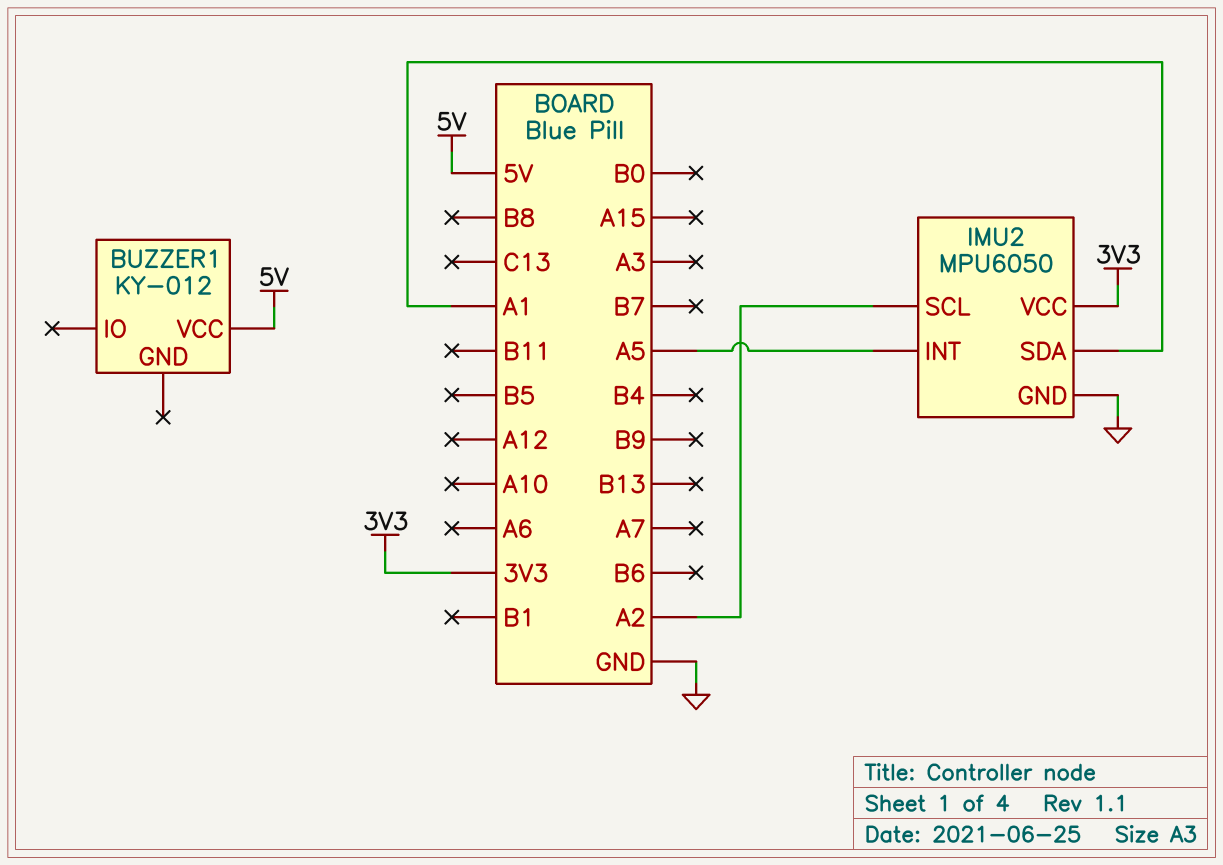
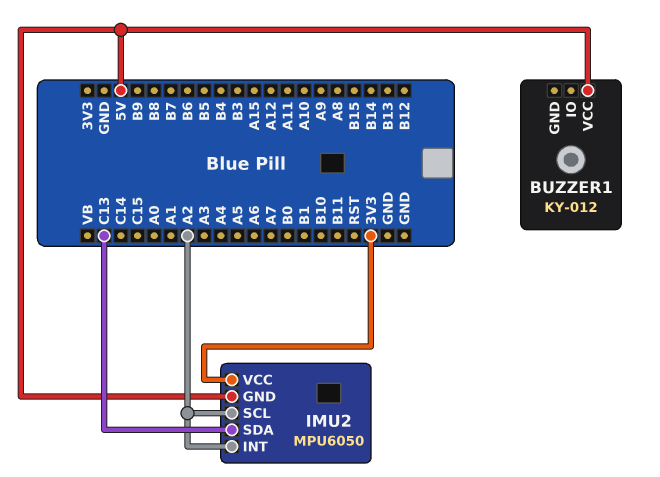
IMU2 pin GND: GND -> 5V
IMU2 pin INT: A5 -> A2
IMU2 pin SDA: A1 -> C13

